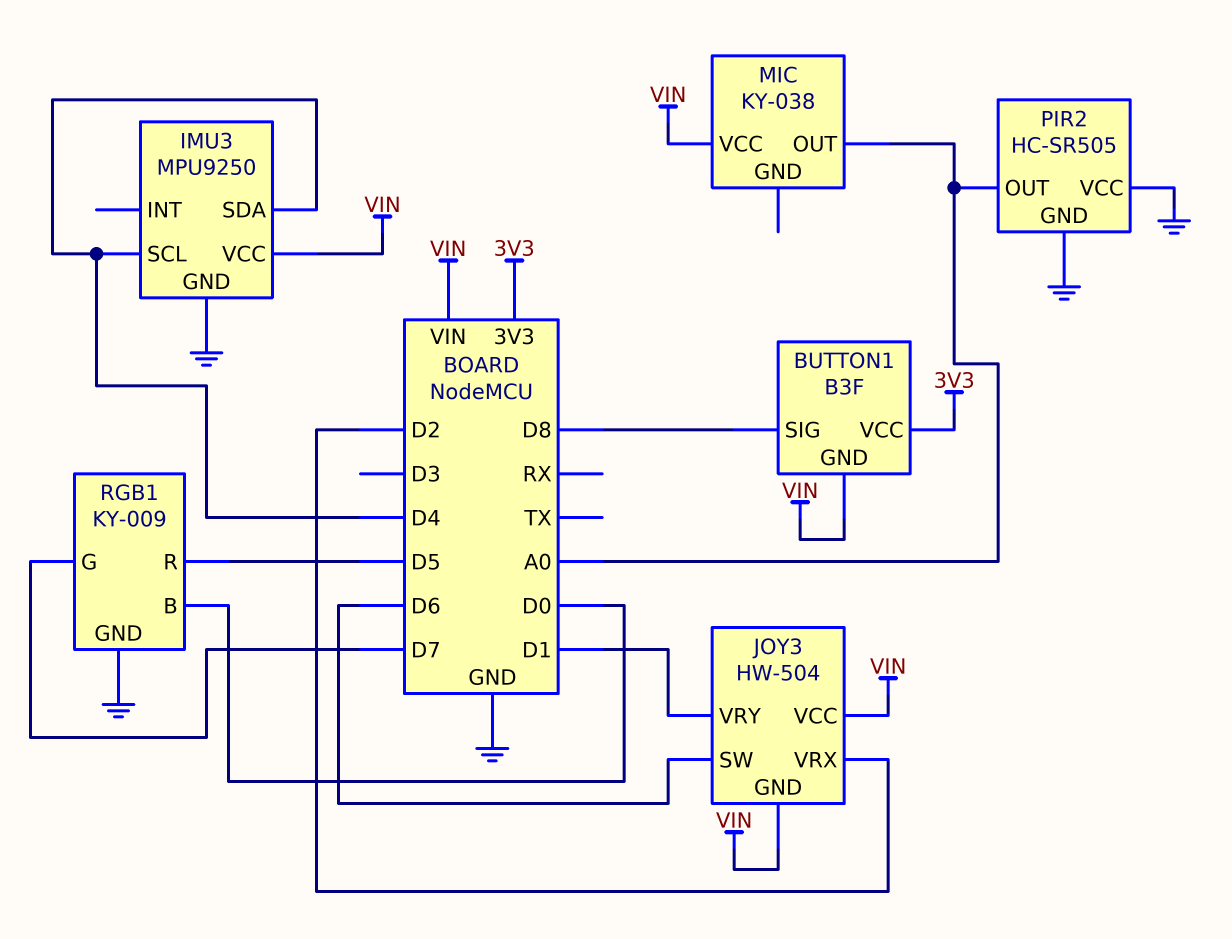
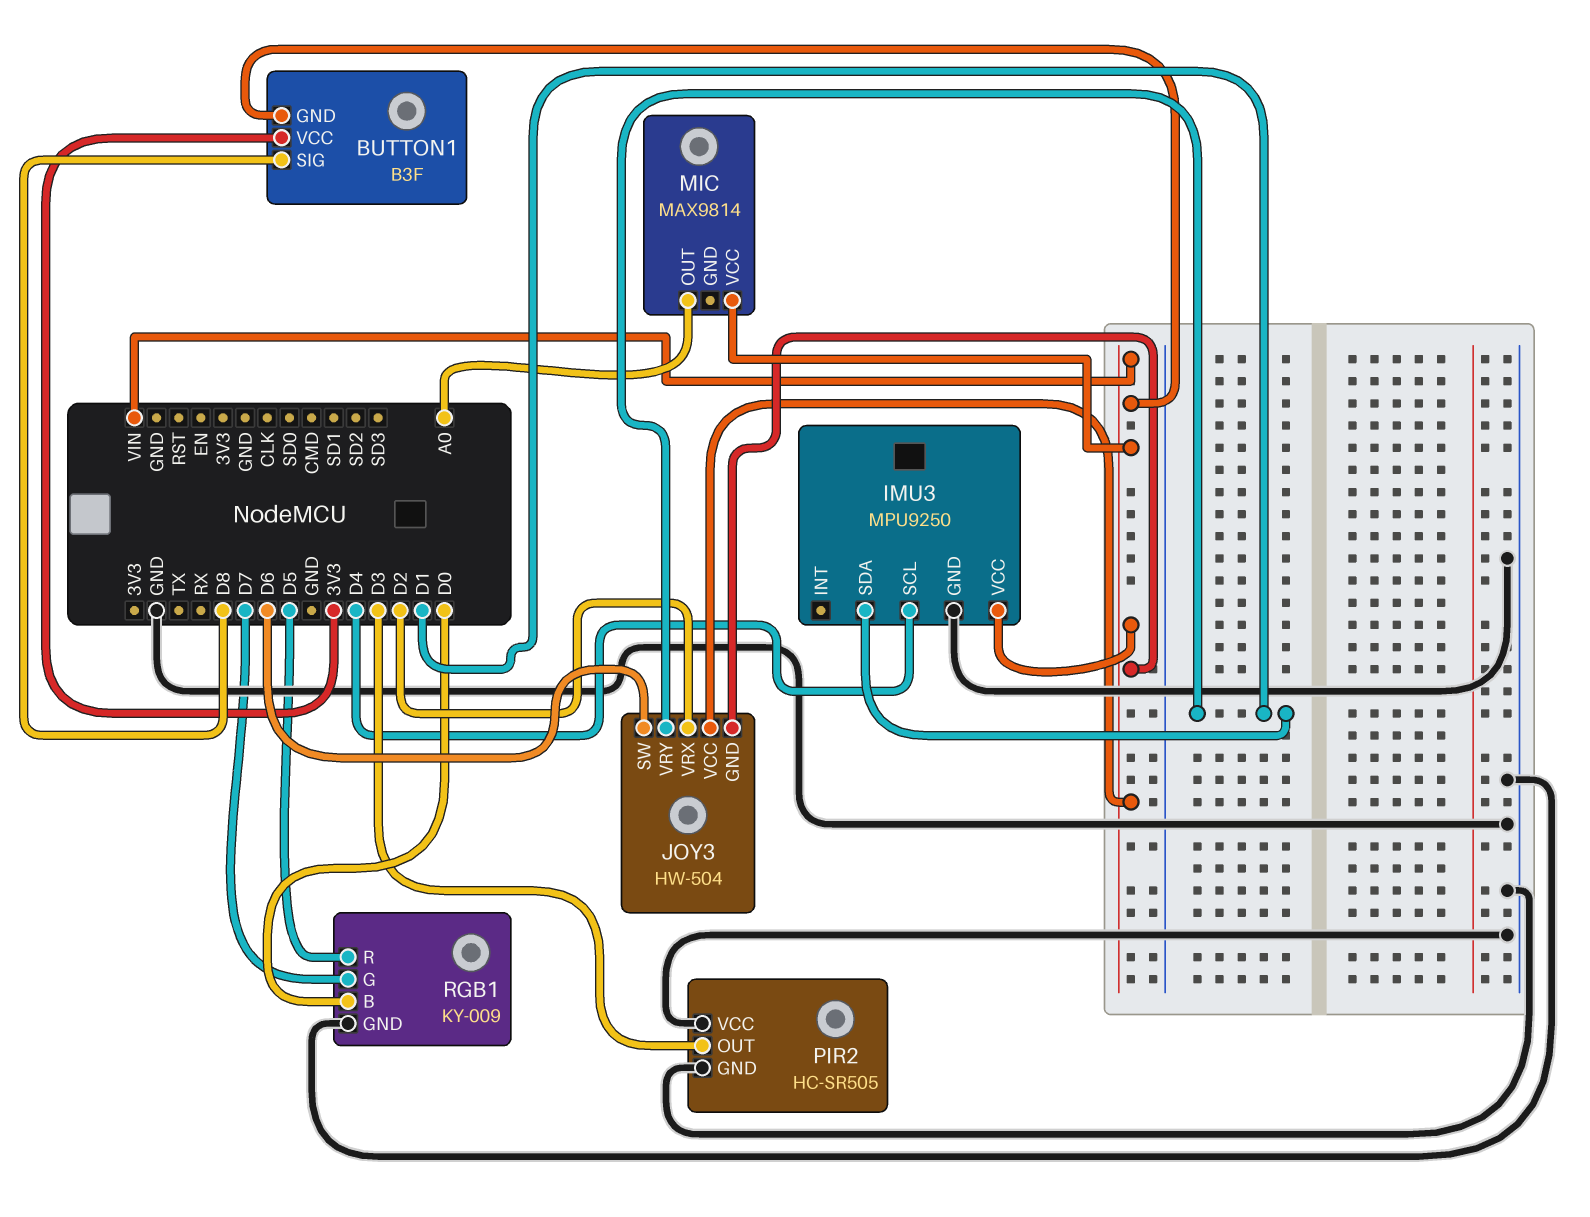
IMU3 pin SDA: D4 -> D1
MIC: KY-038 -> MAX9814
PIR2 pin OUT: A0 -> D3

